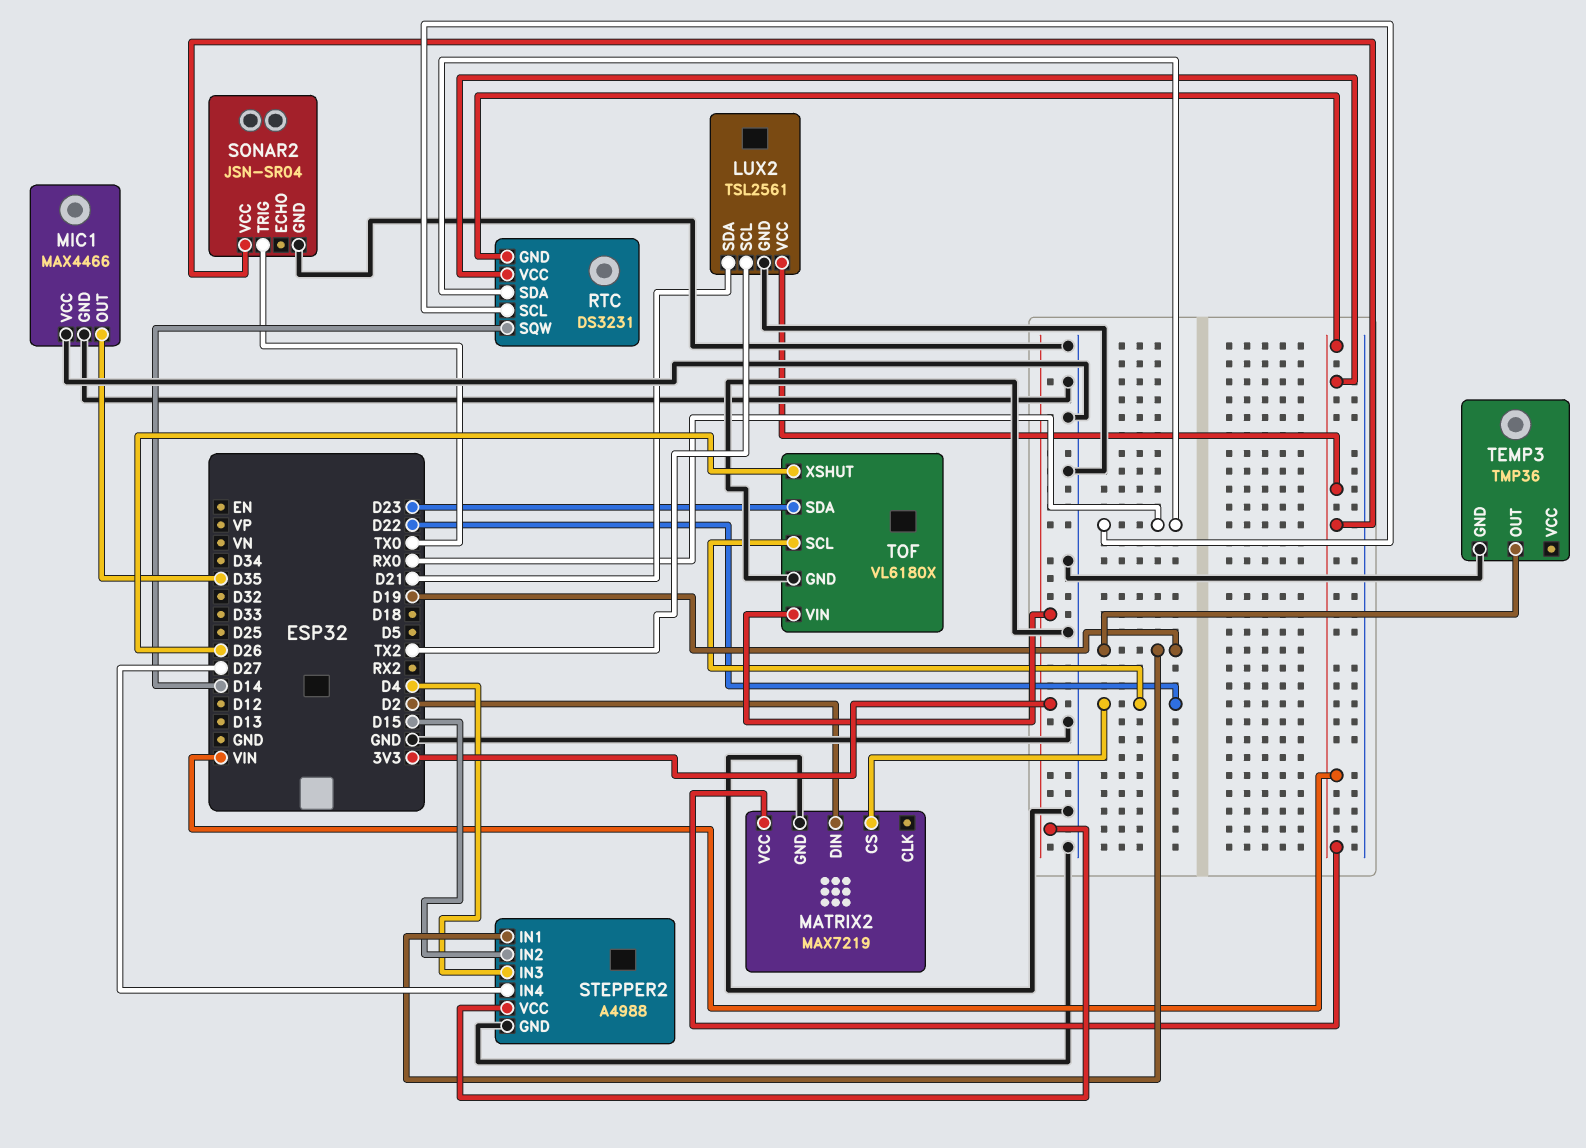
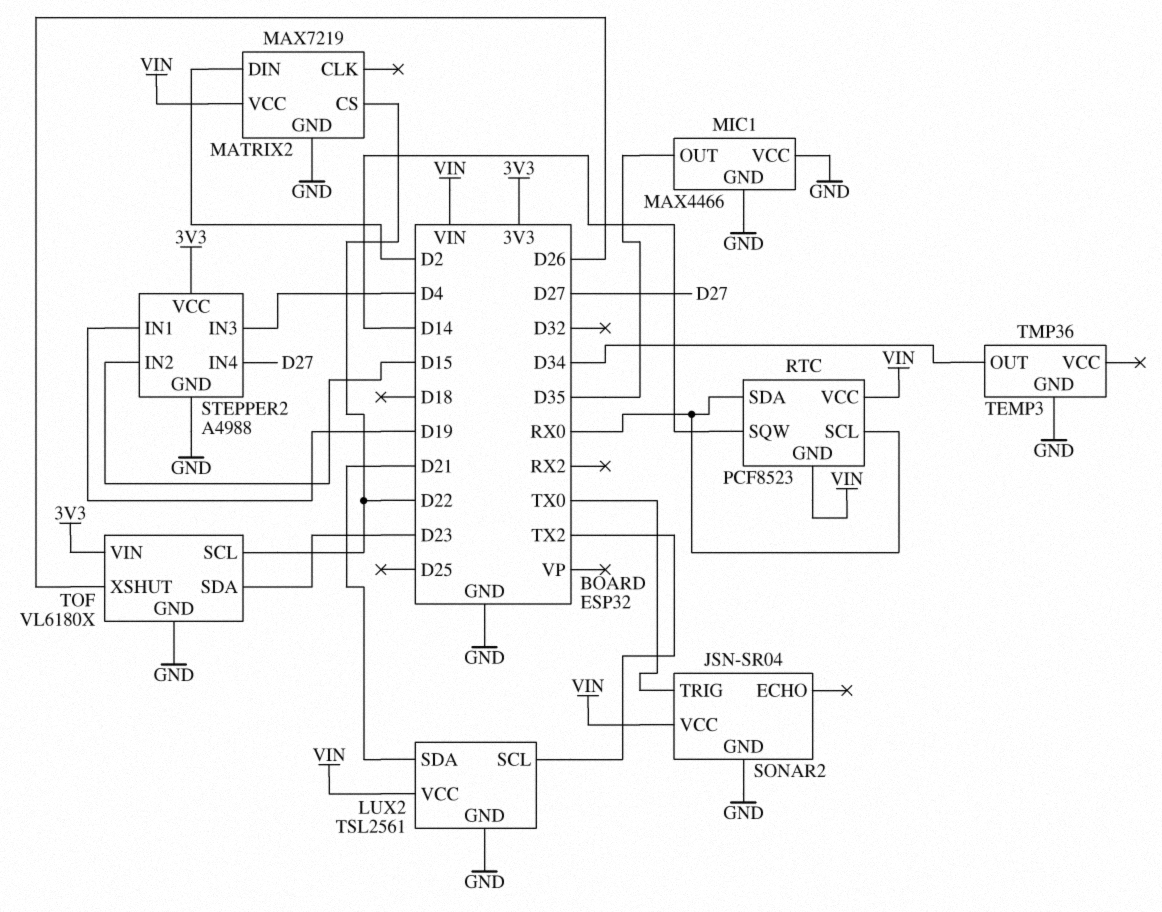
RTC: DS3231 -> PCF8523
TEMP3 pin OUT: D19 -> D34

